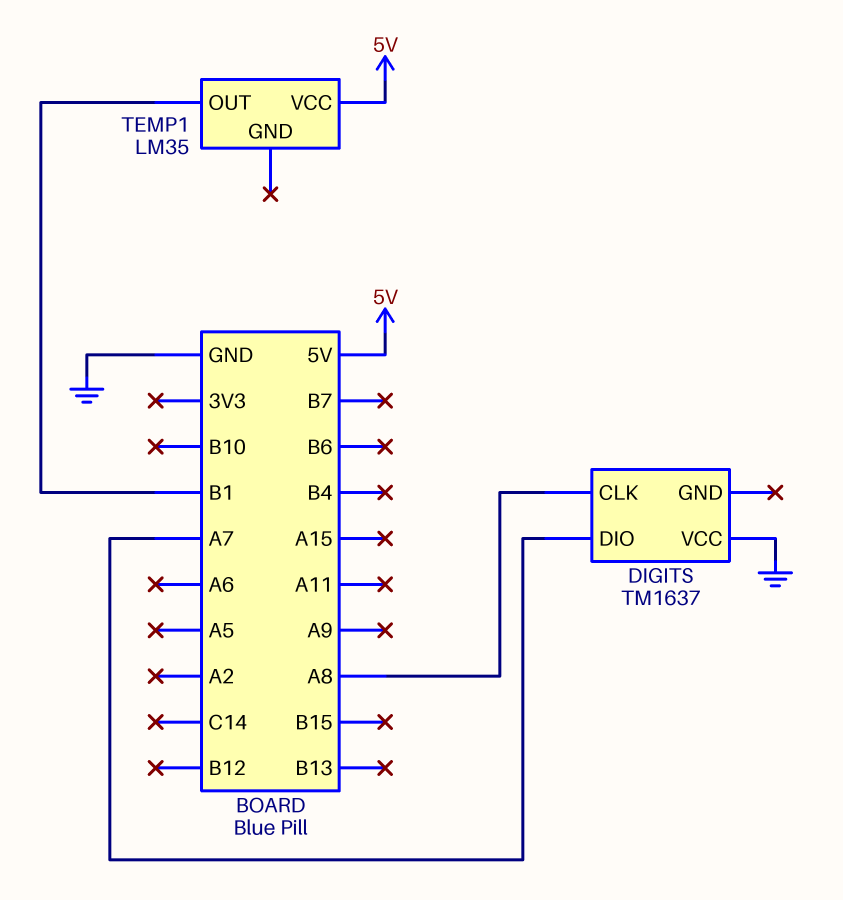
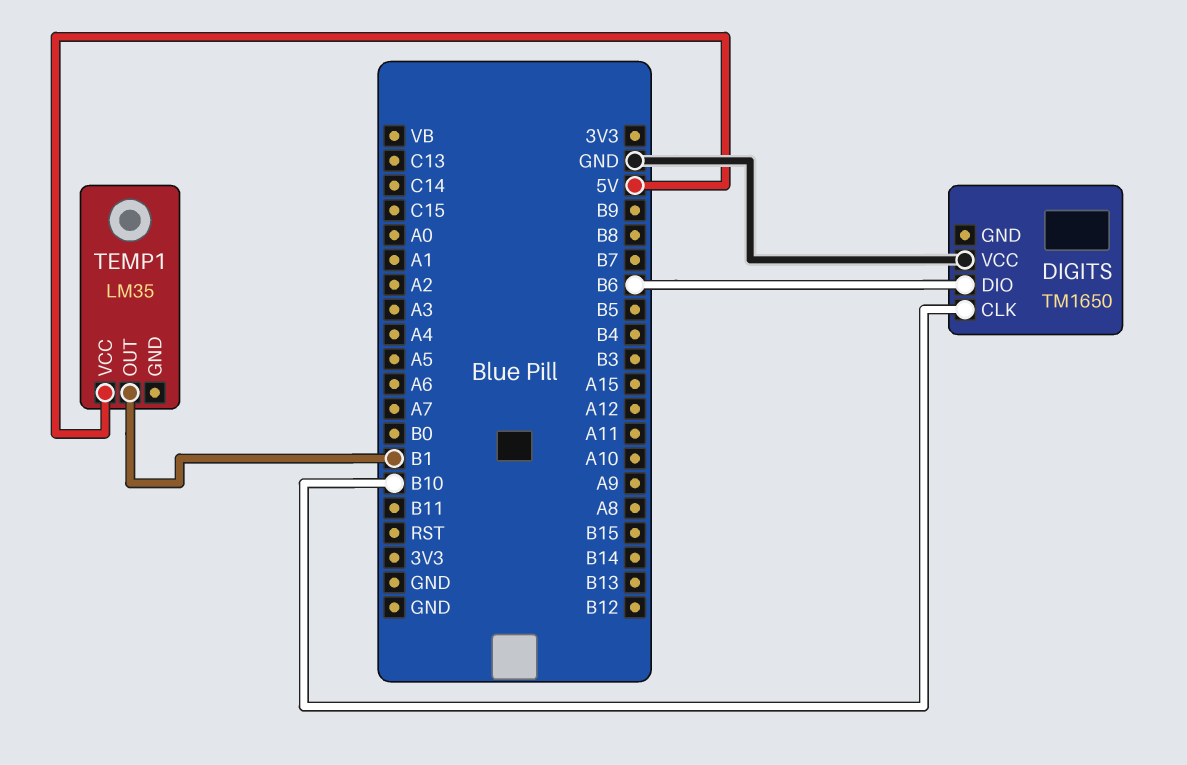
DIGITS: TM1637 -> TM1650
DIGITS pin CLK: A8 -> B10
DIGITS pin DIO: A7 -> B6

